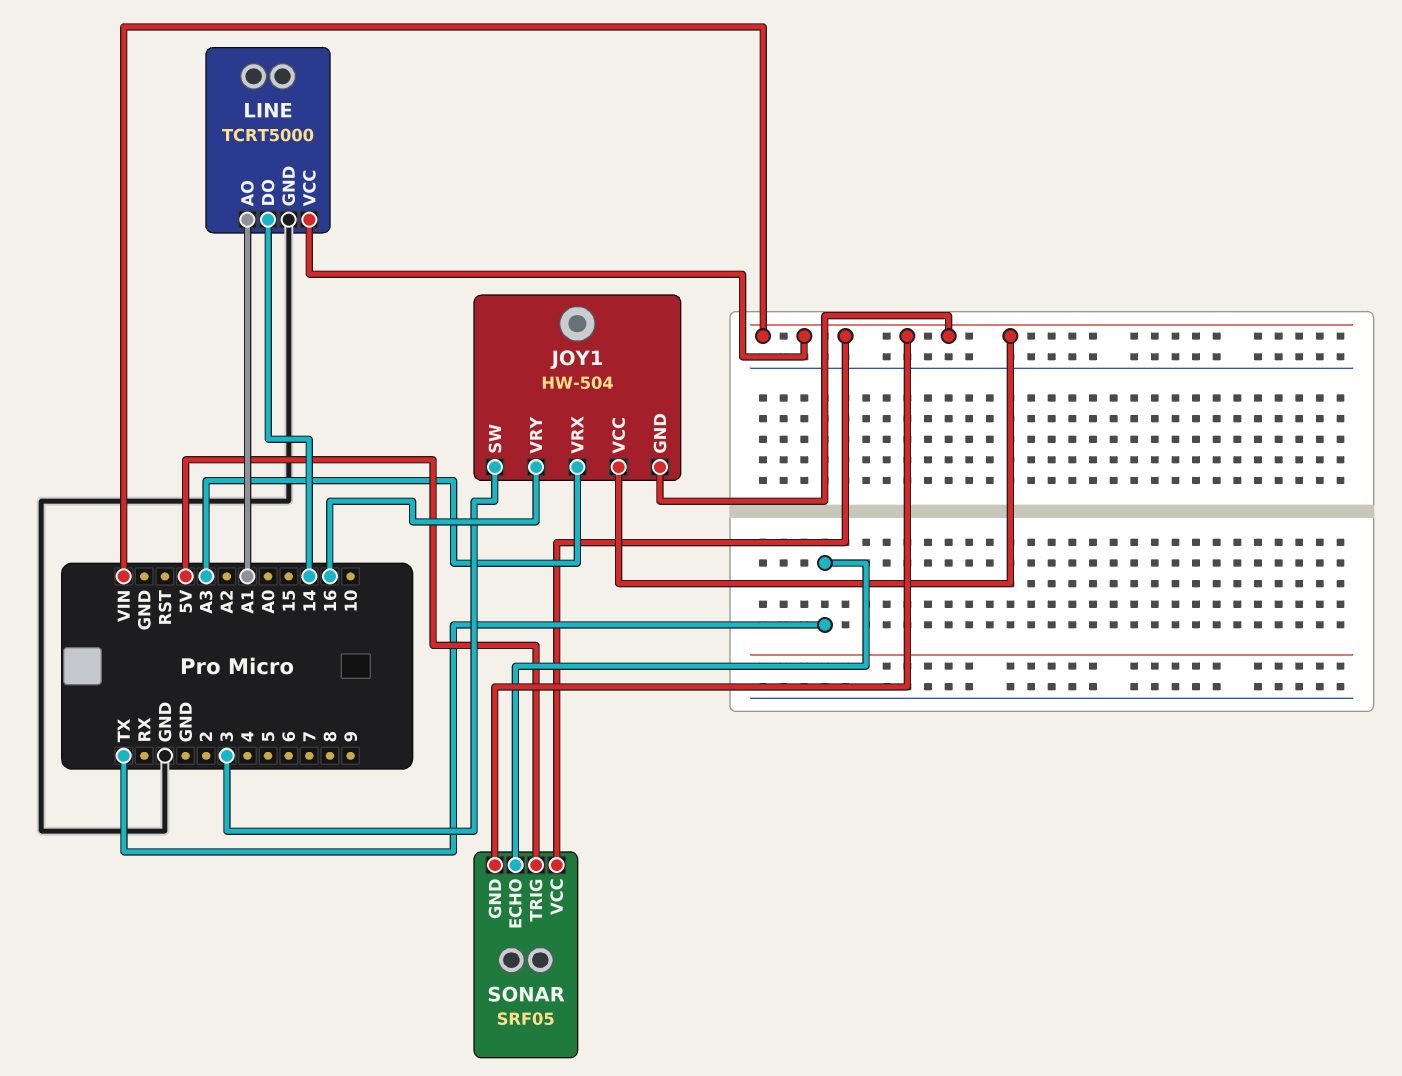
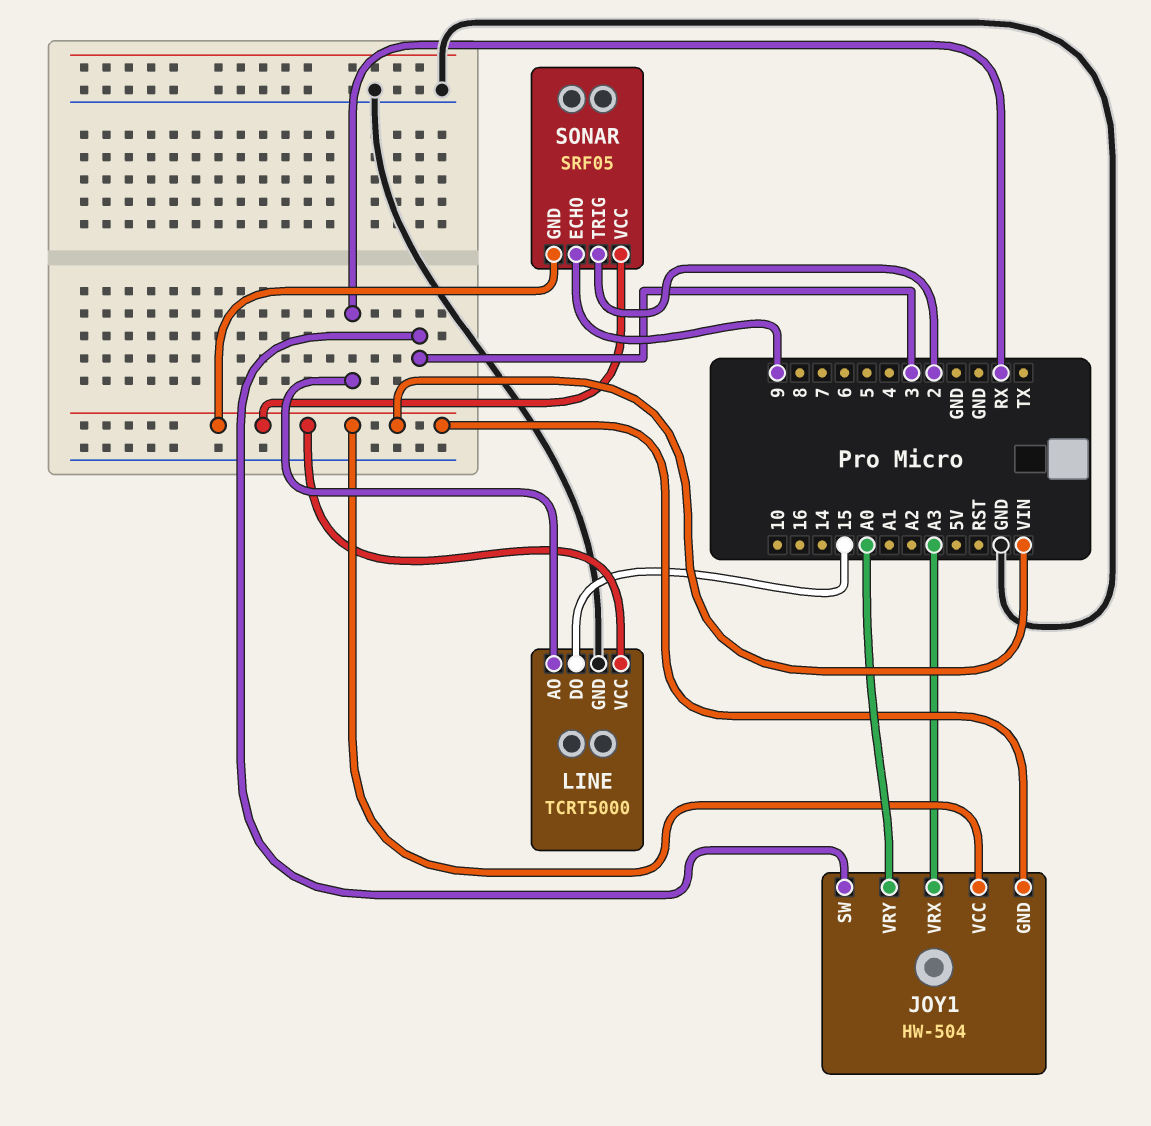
JOY1 pin VRY: 16 -> A0
LINE pin AO: A1 -> RX
LINE pin DO: 14 -> 15
SONAR pin ECHO: TX -> 9
SONAR pin TRIG: 5V -> 2

